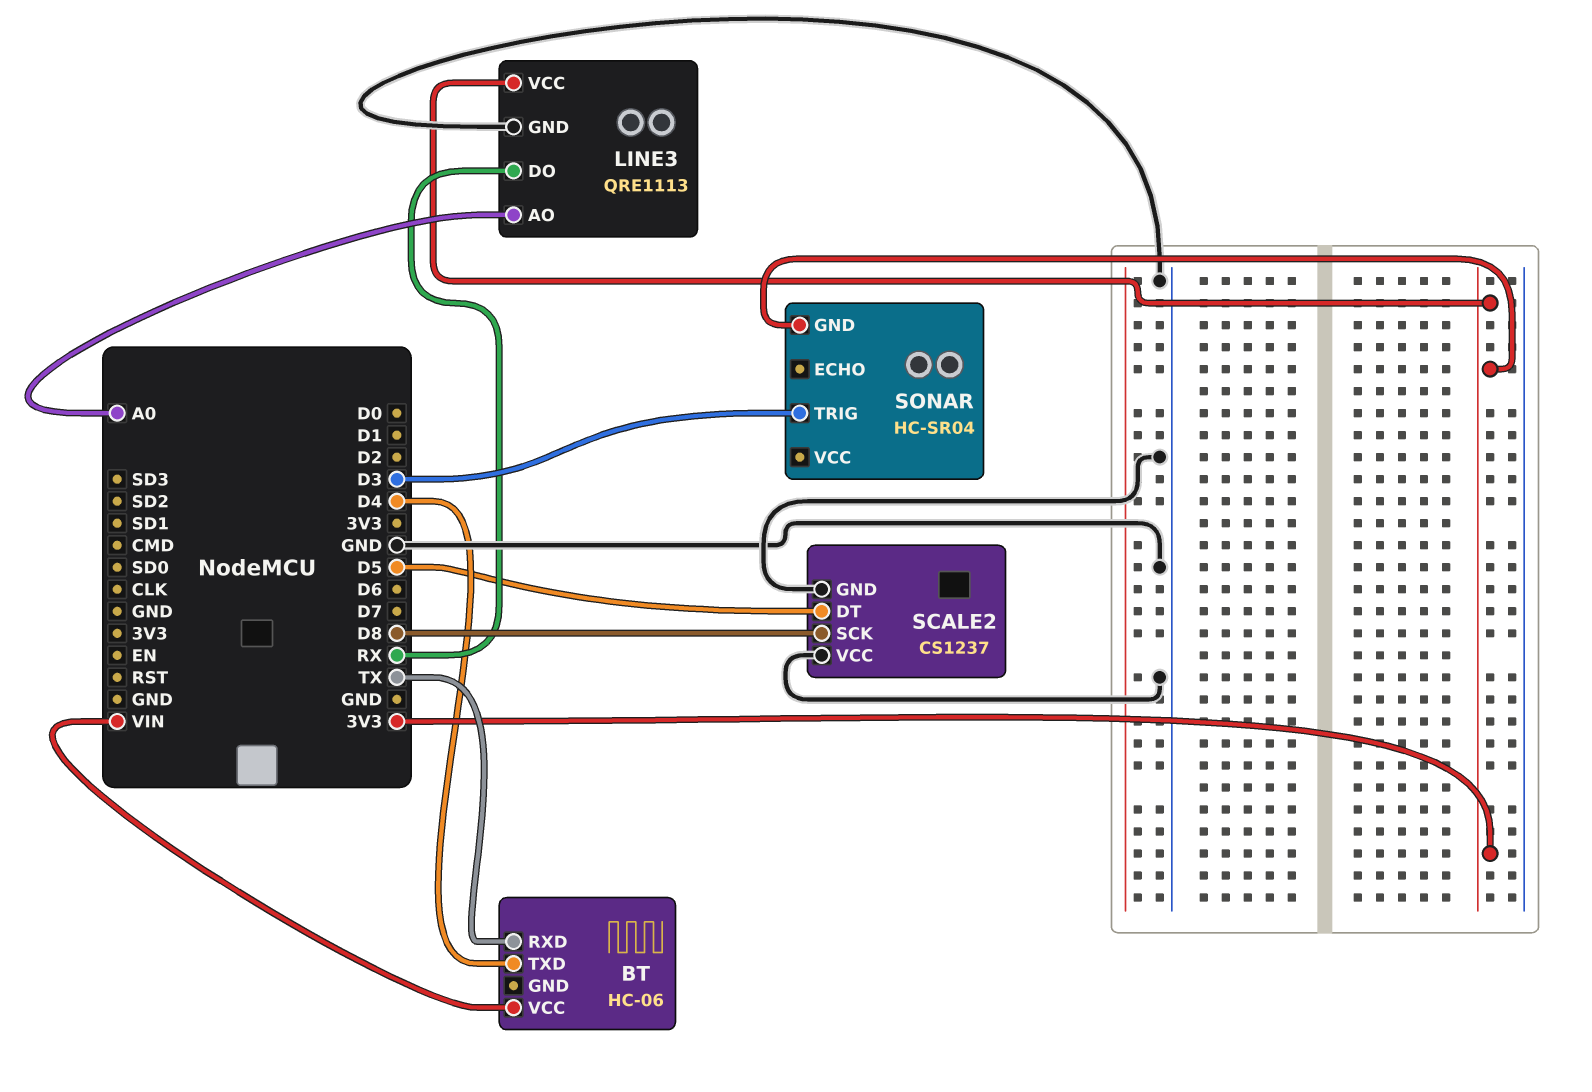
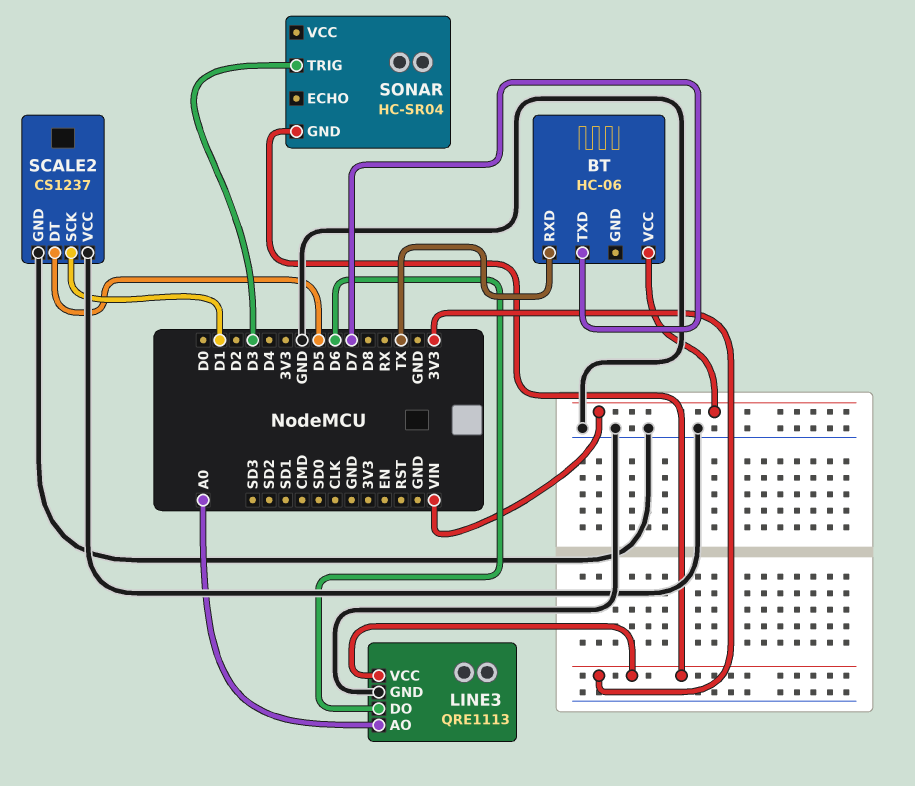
BT pin TXD: D4 -> D7
LINE3 pin DO: RX -> D6
SCALE2 pin SCK: D8 -> D1

